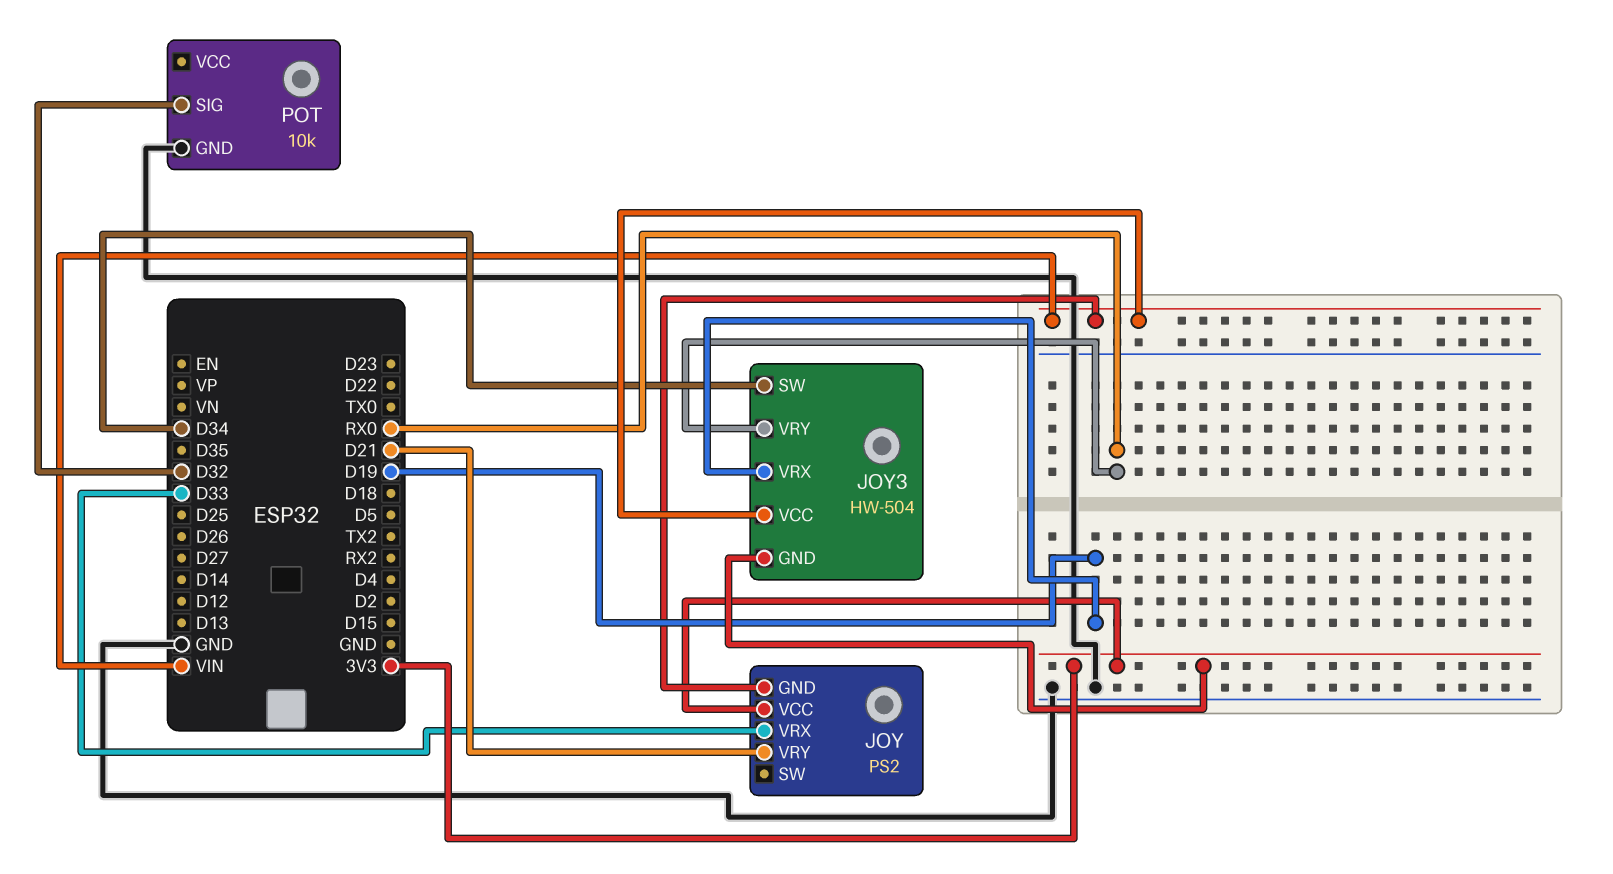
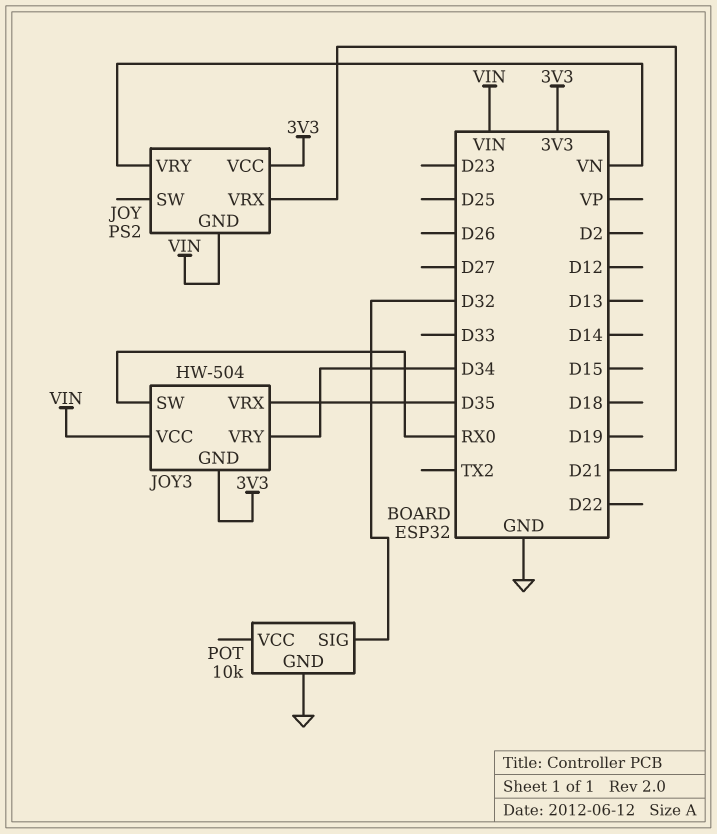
JOY pin VRX: D33 -> D21
JOY pin VRY: D21 -> VN
JOY3 pin SW: D34 -> RX0
JOY3 pin VRX: D19 -> D35
JOY3 pin VRY: RX0 -> D34

